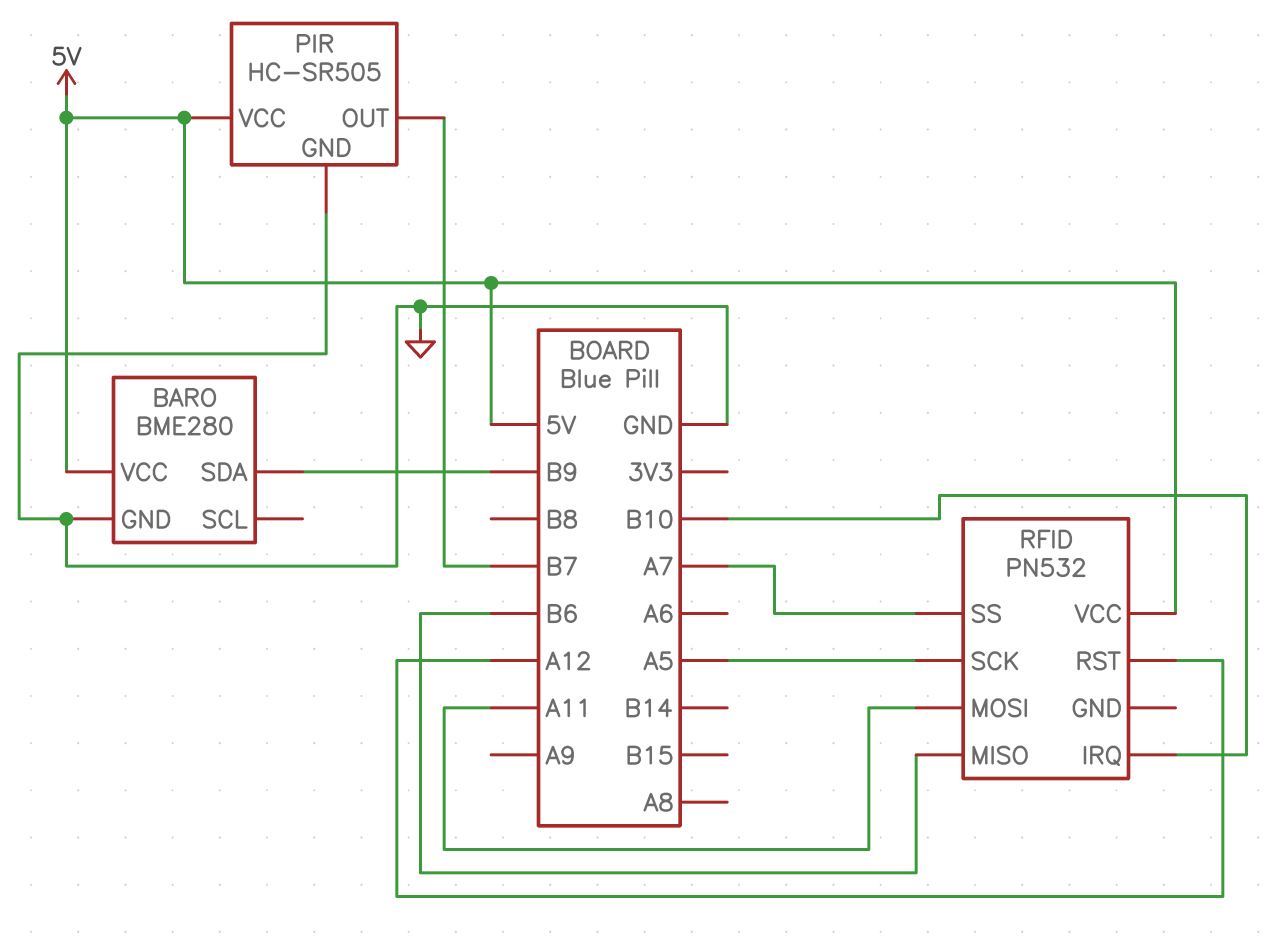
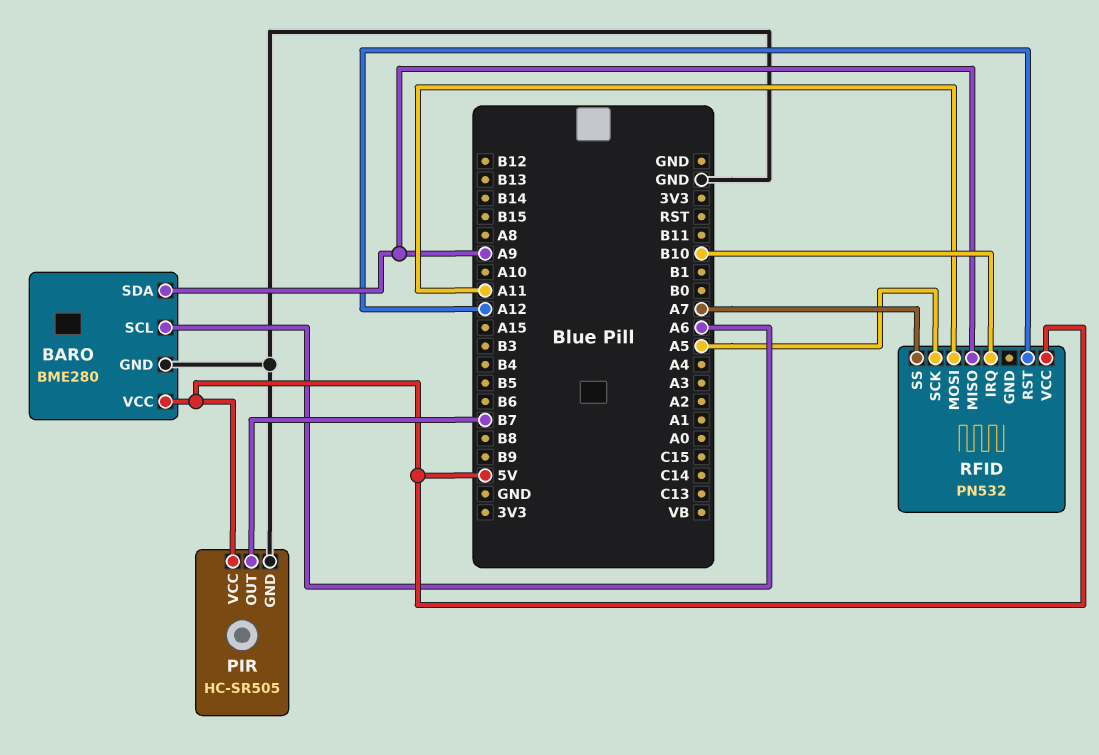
BARO pin SCL: none -> A6
BARO pin SDA: B9 -> A9
RFID pin MISO: B6 -> A9

